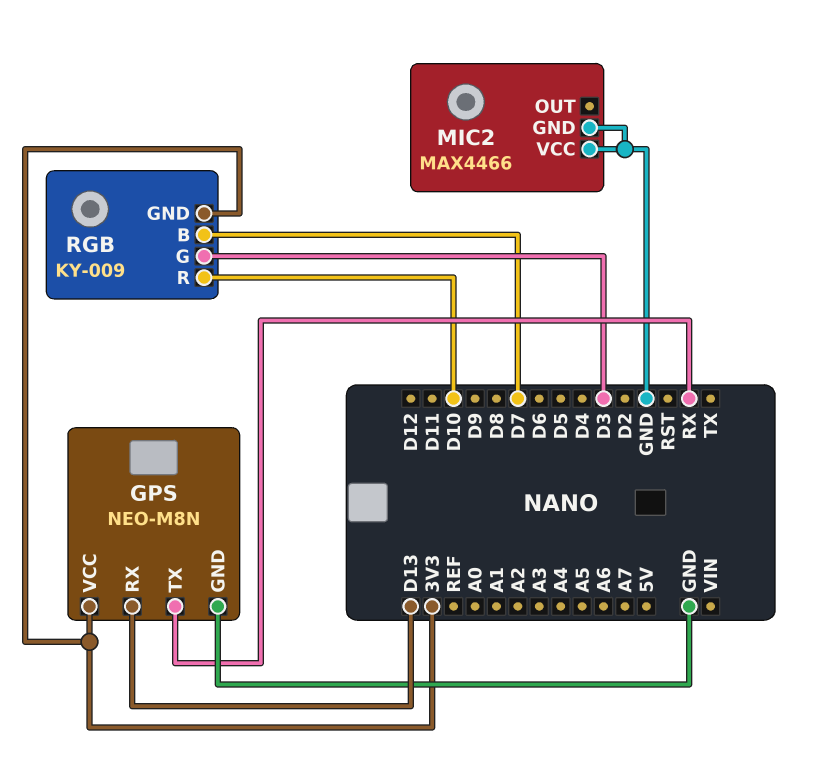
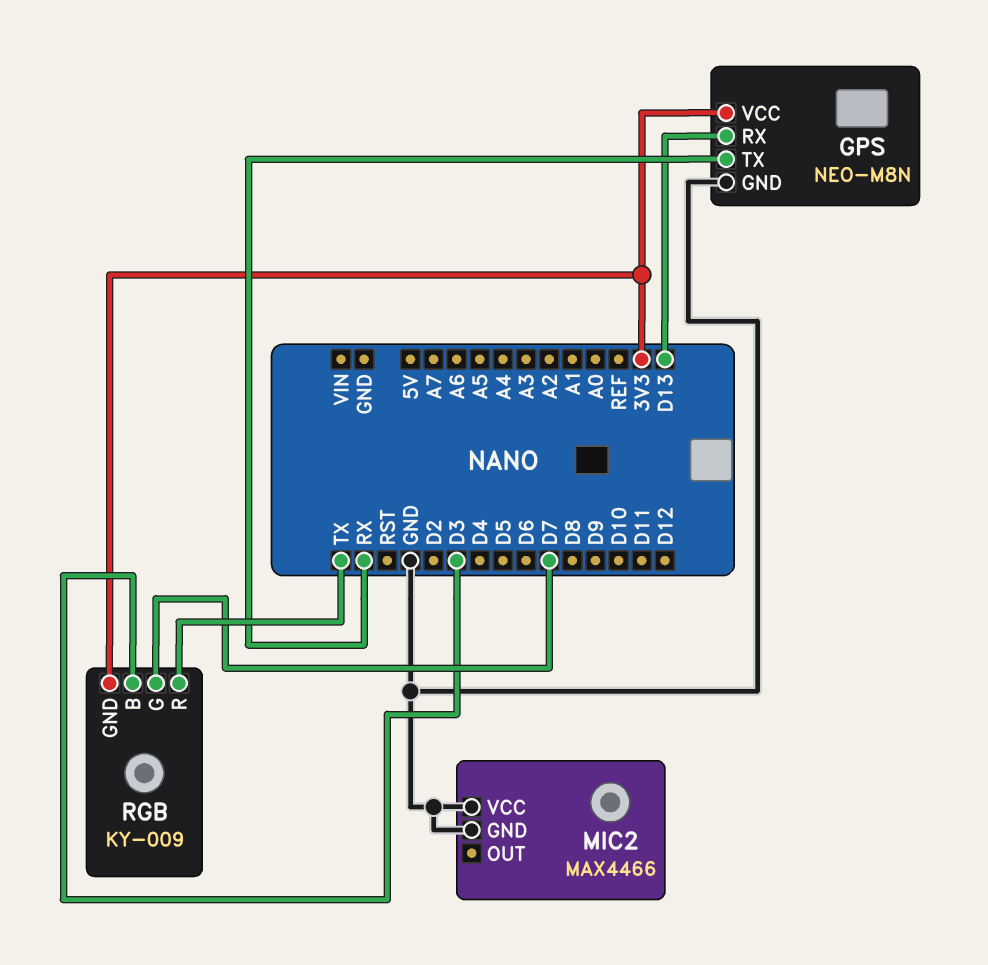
RGB pin B: D7 -> D3
RGB pin G: D3 -> D7
RGB pin R: D10 -> TX

